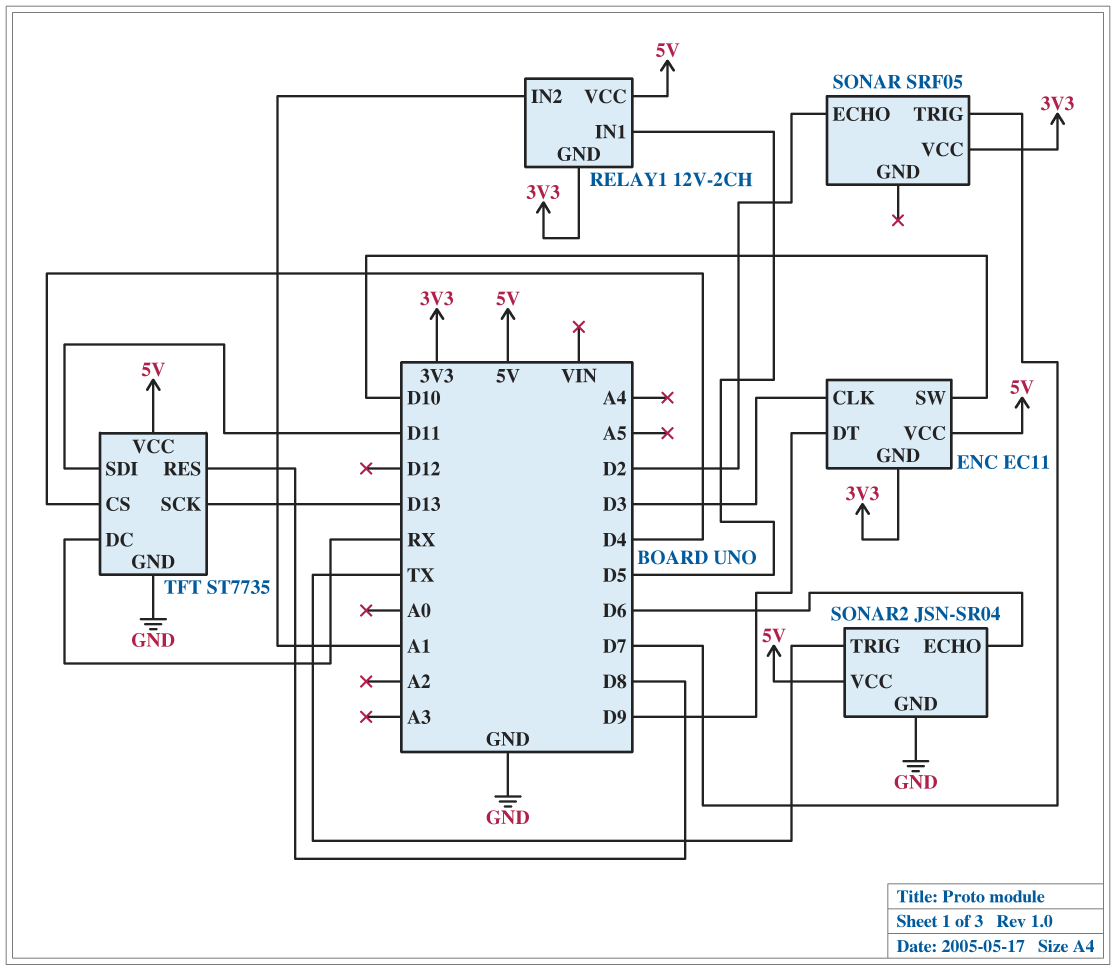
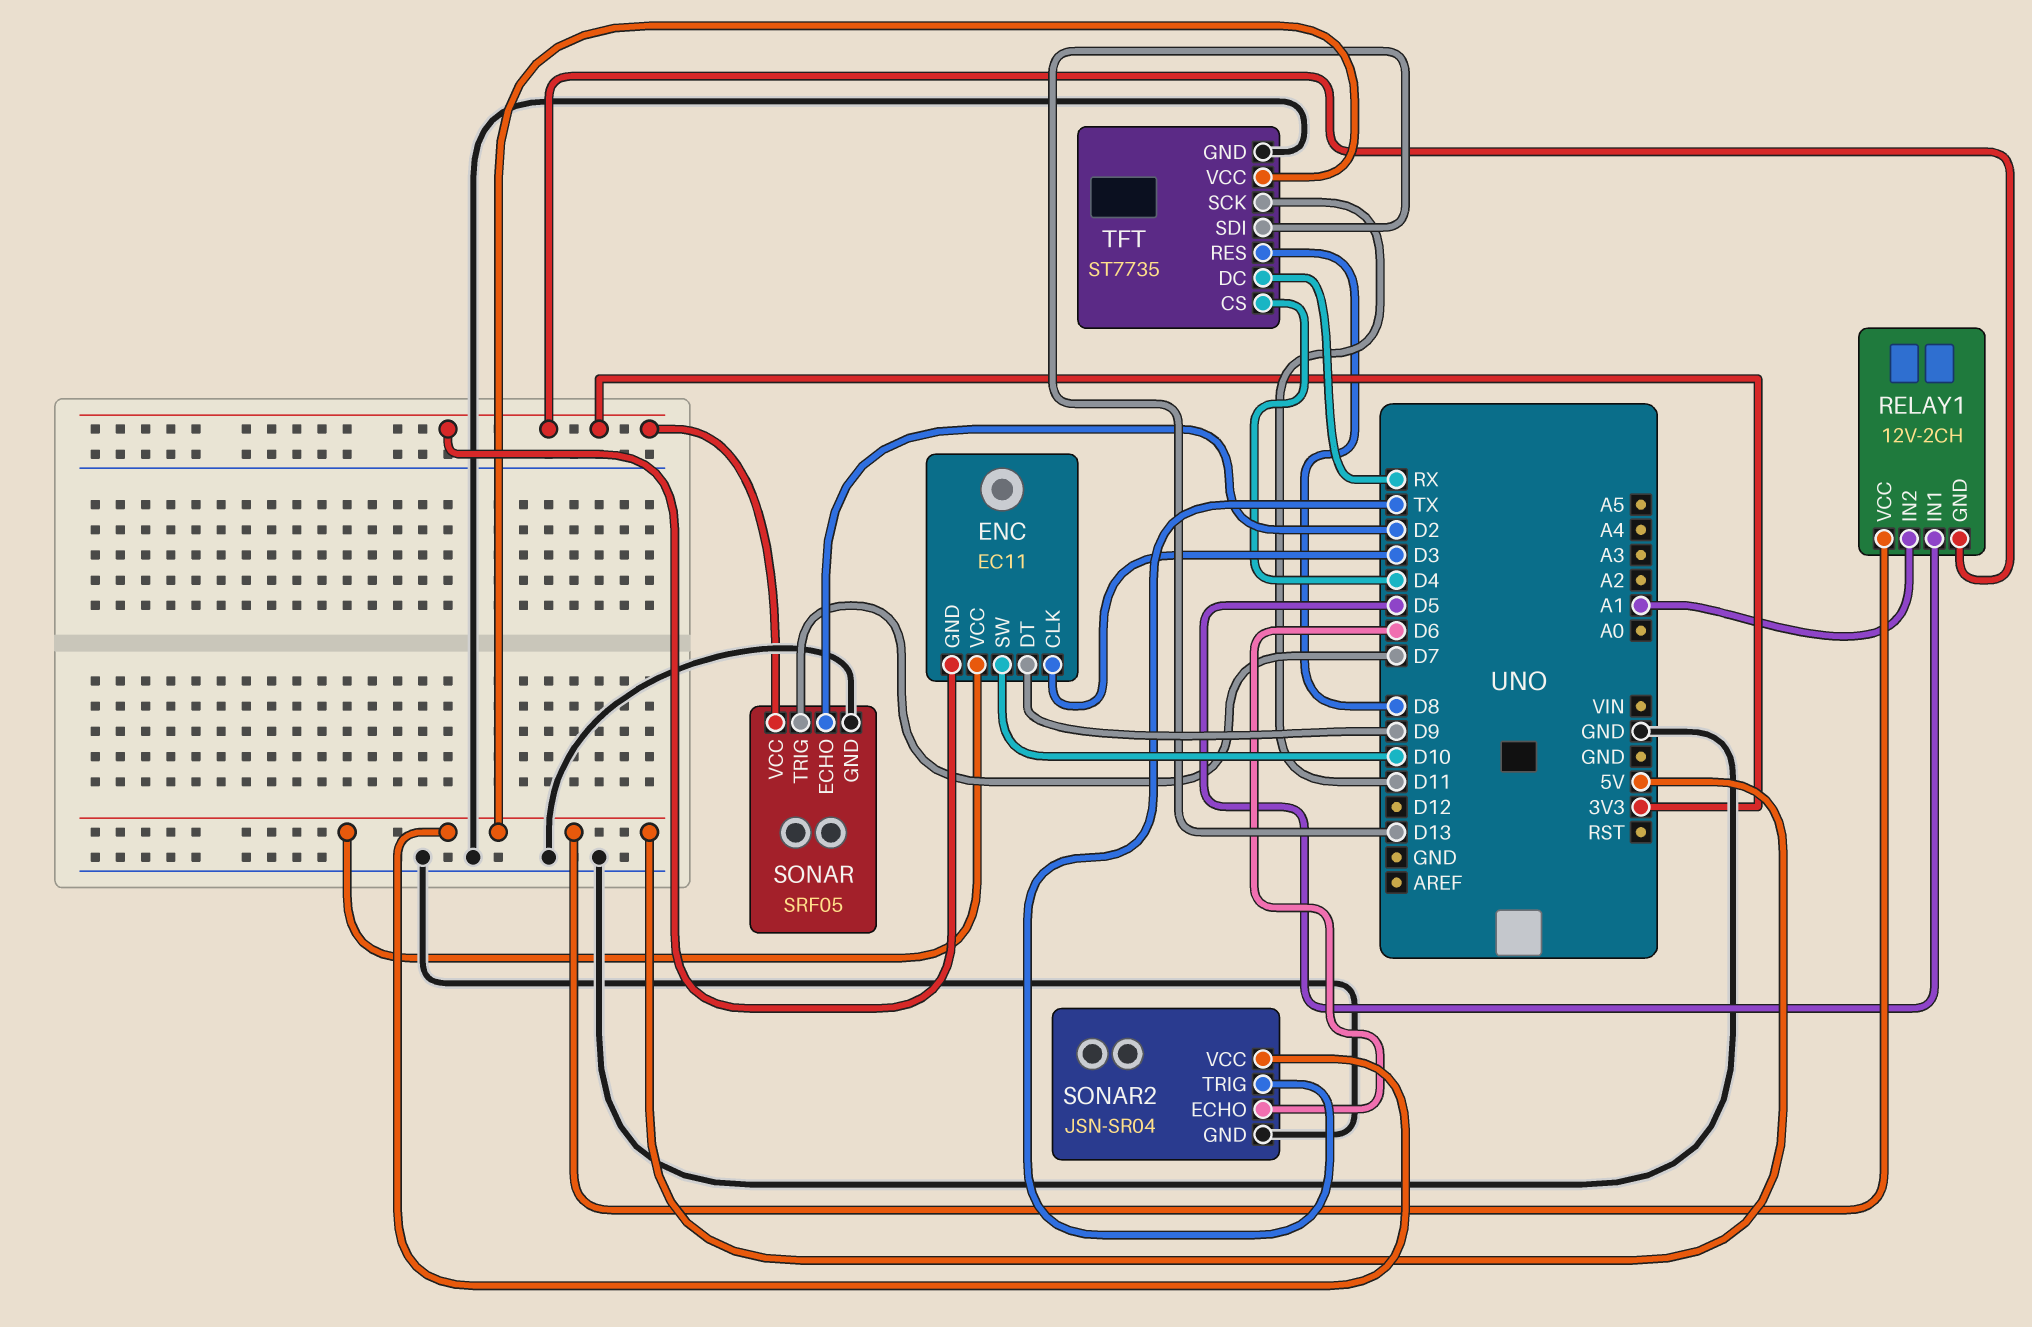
SONAR pin GND: none -> GND
TFT pin SCK: D13 -> D11
TFT pin SDI: D11 -> D13

